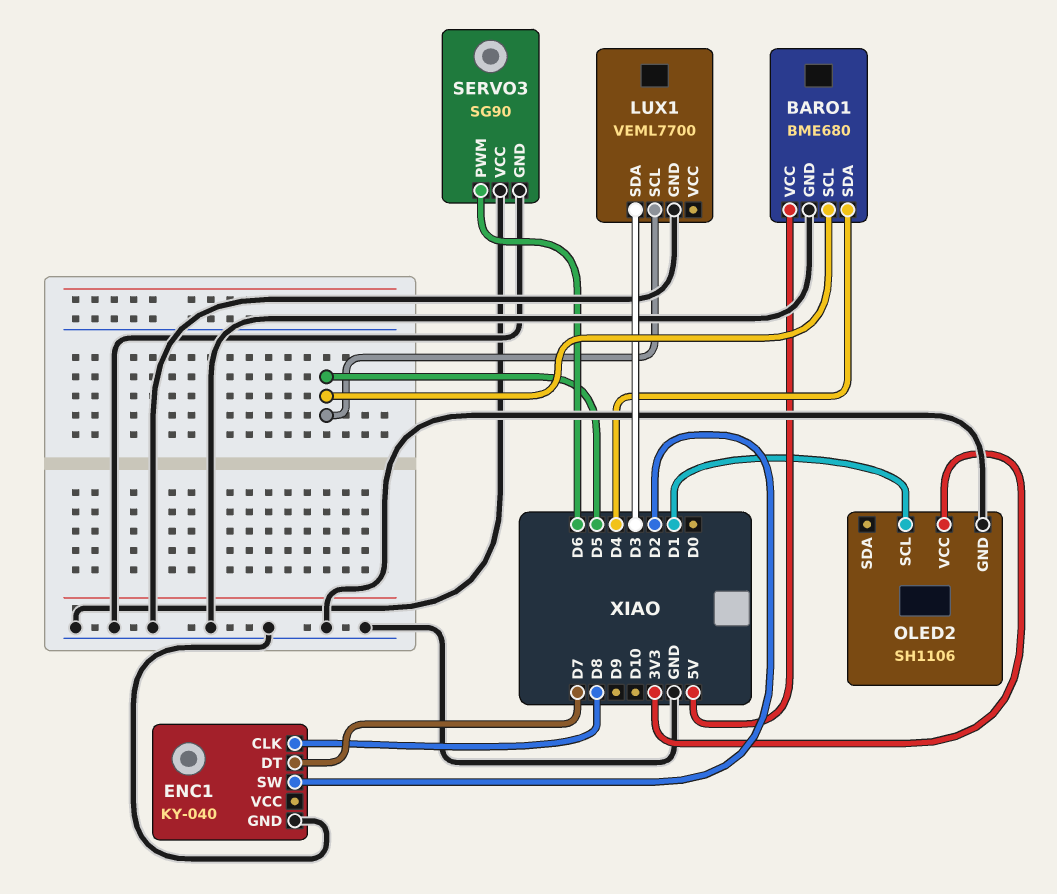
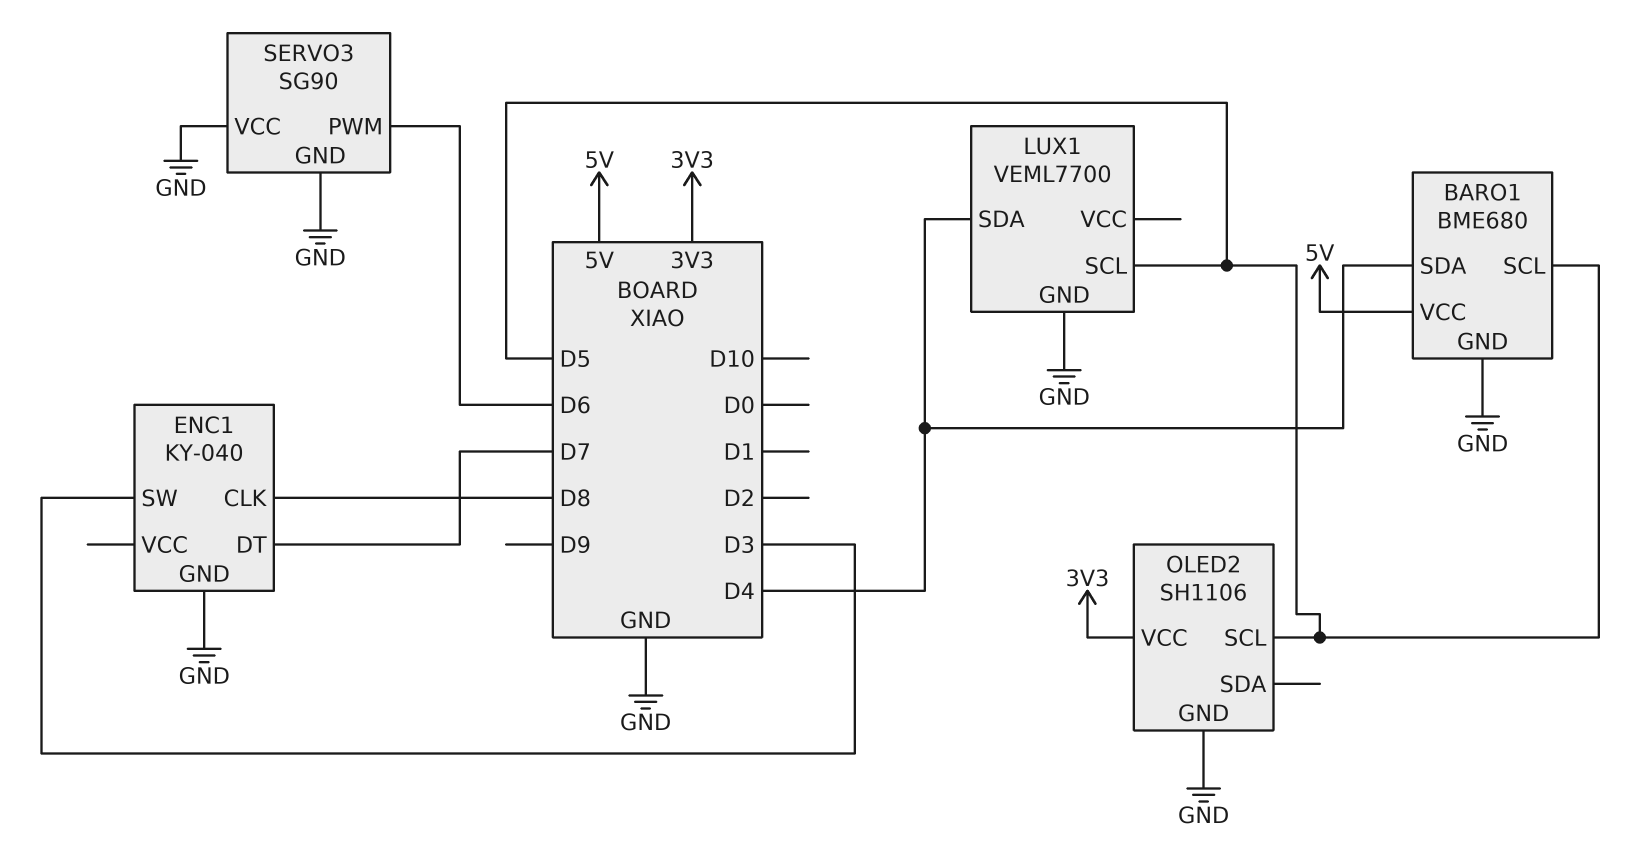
ENC1 pin SW: D2 -> D3
LUX1 pin SDA: D3 -> D4
OLED2 pin SCL: D1 -> D5

